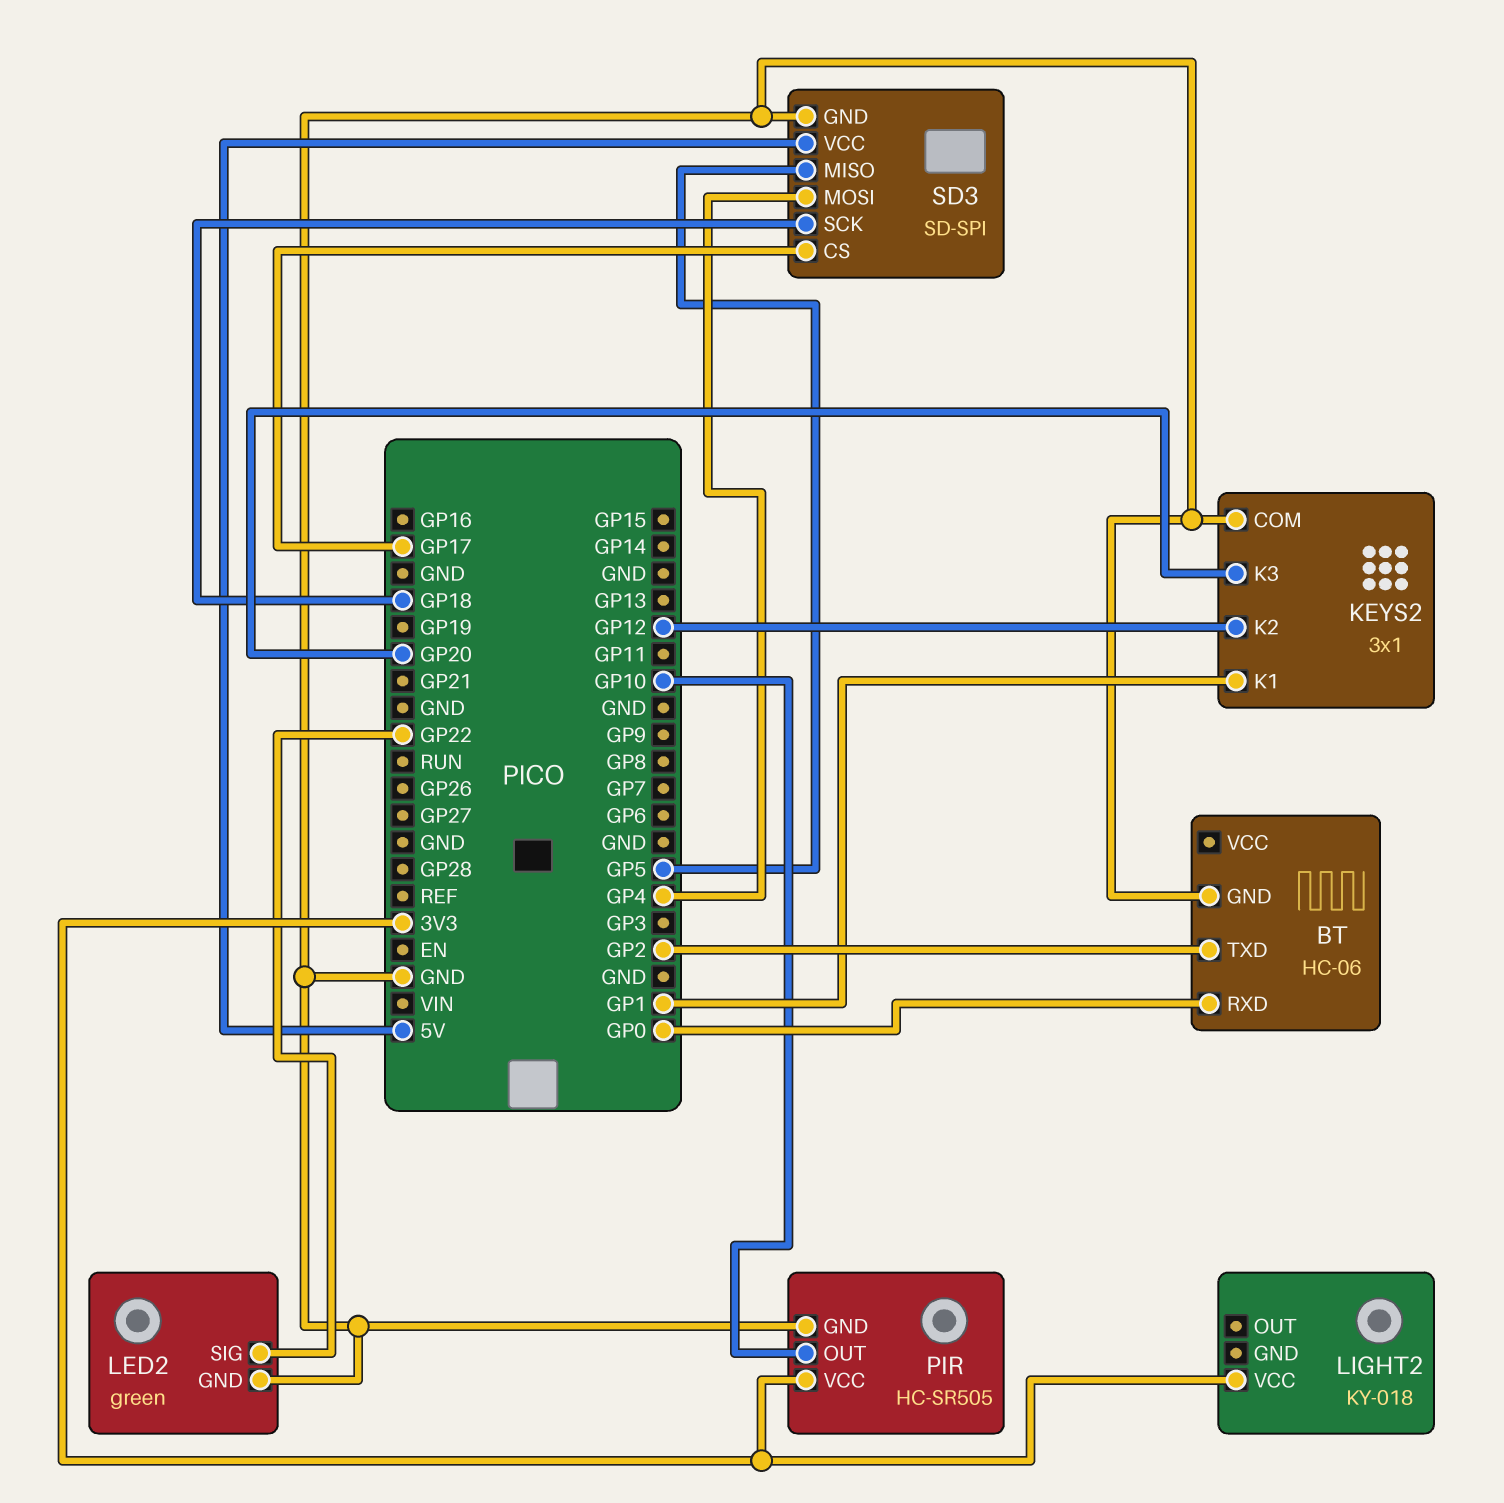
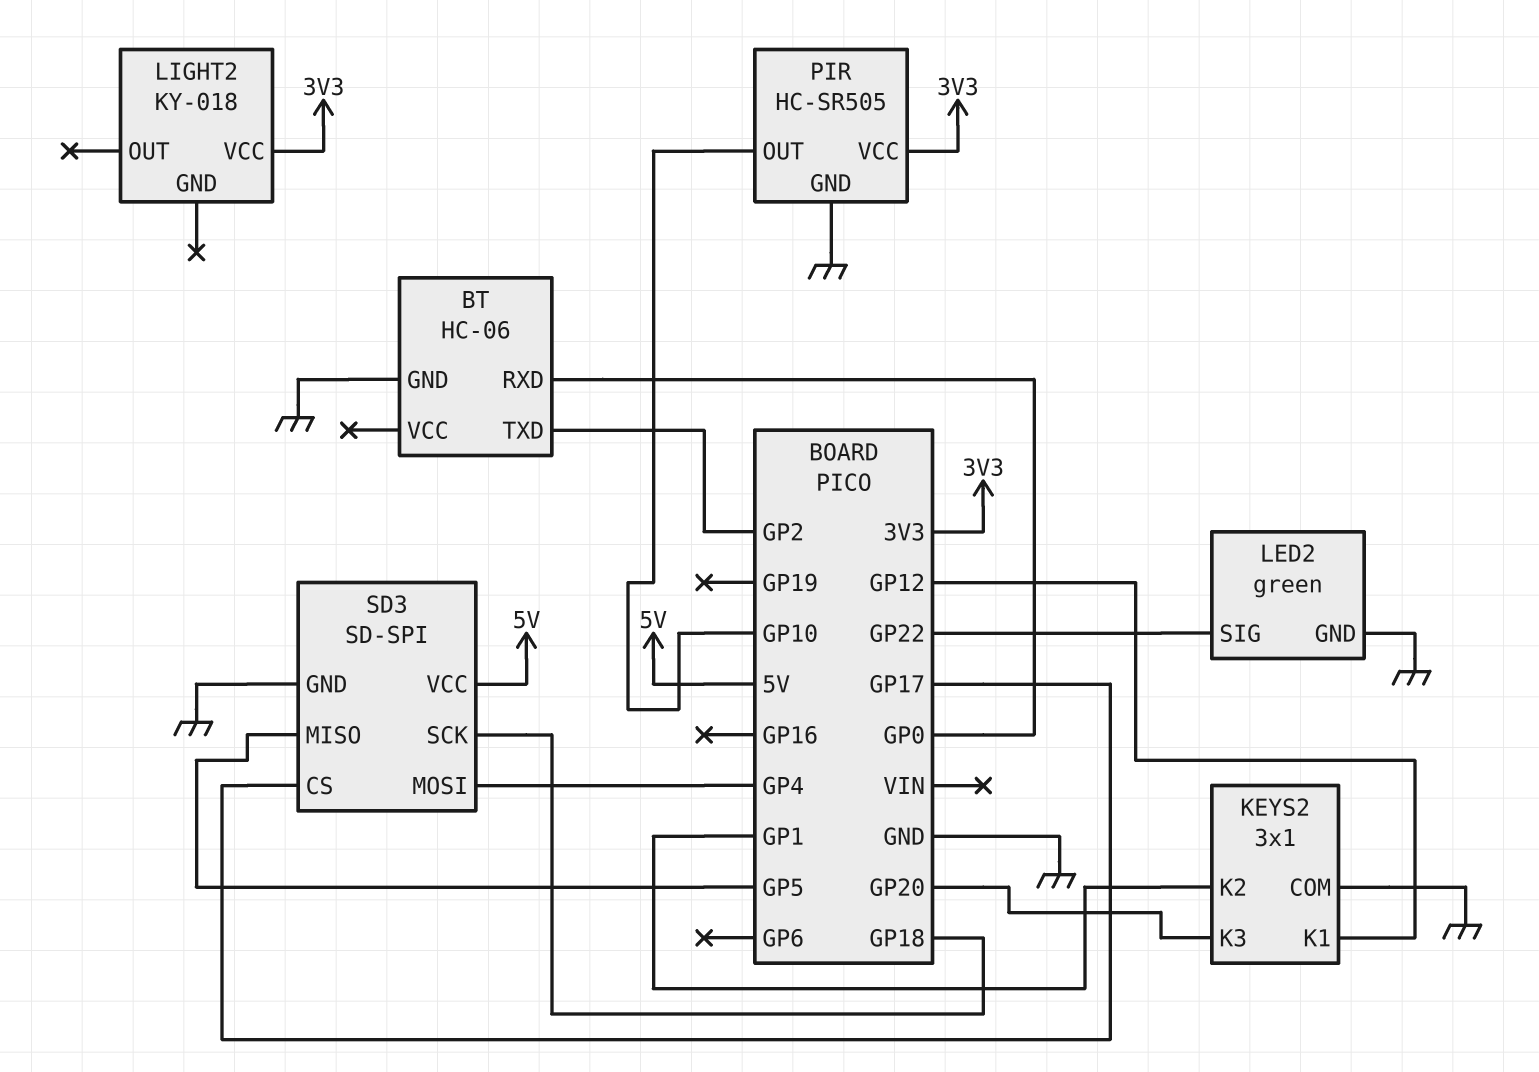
KEYS2 pin K1: GP1 -> GP12
KEYS2 pin K2: GP12 -> GP1

